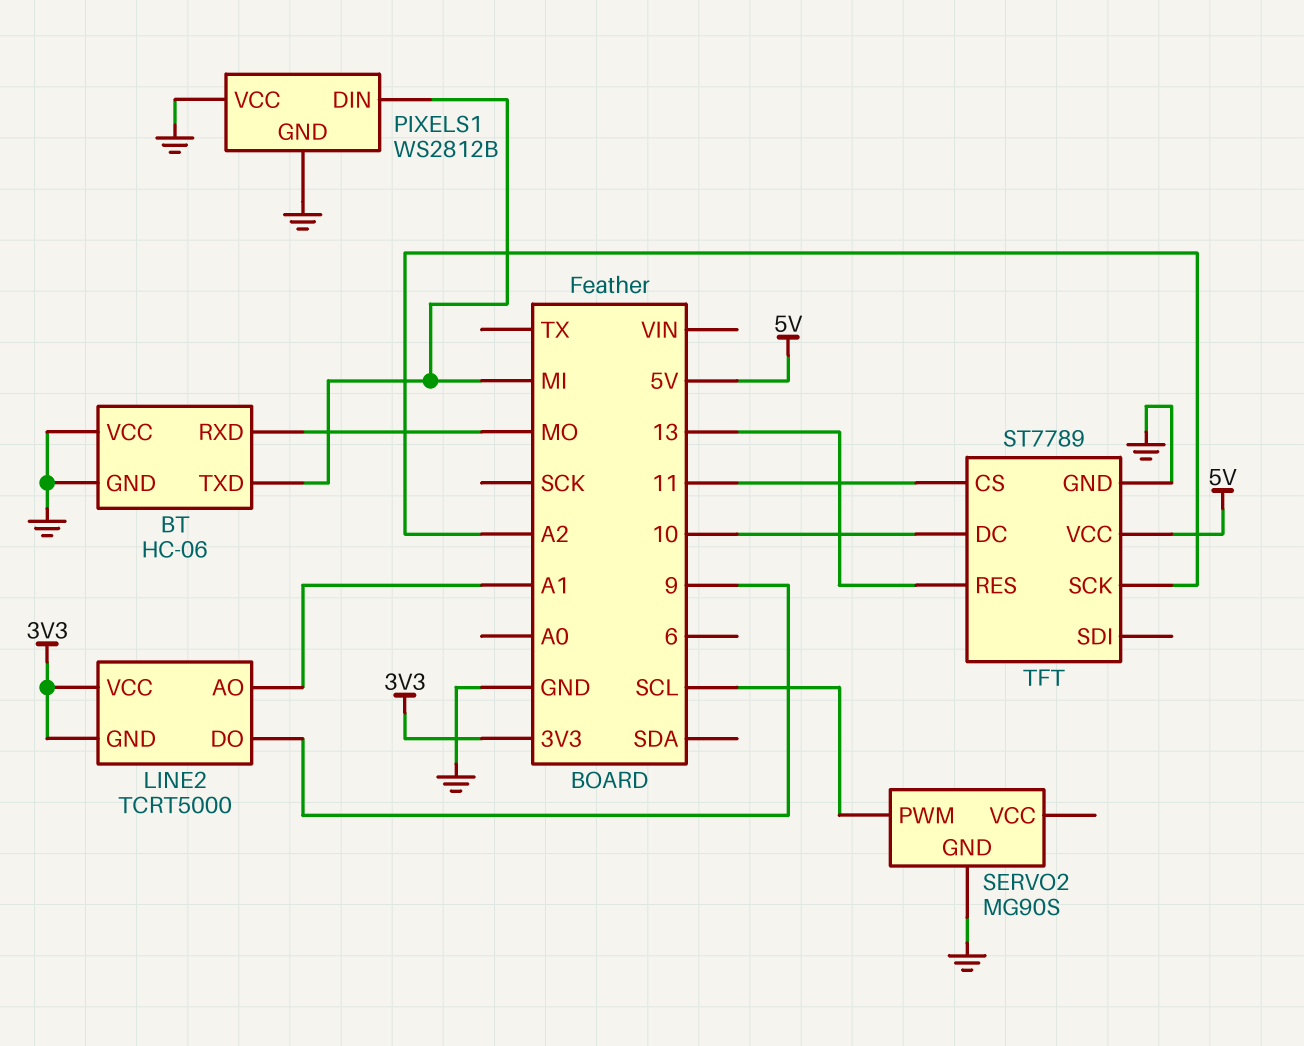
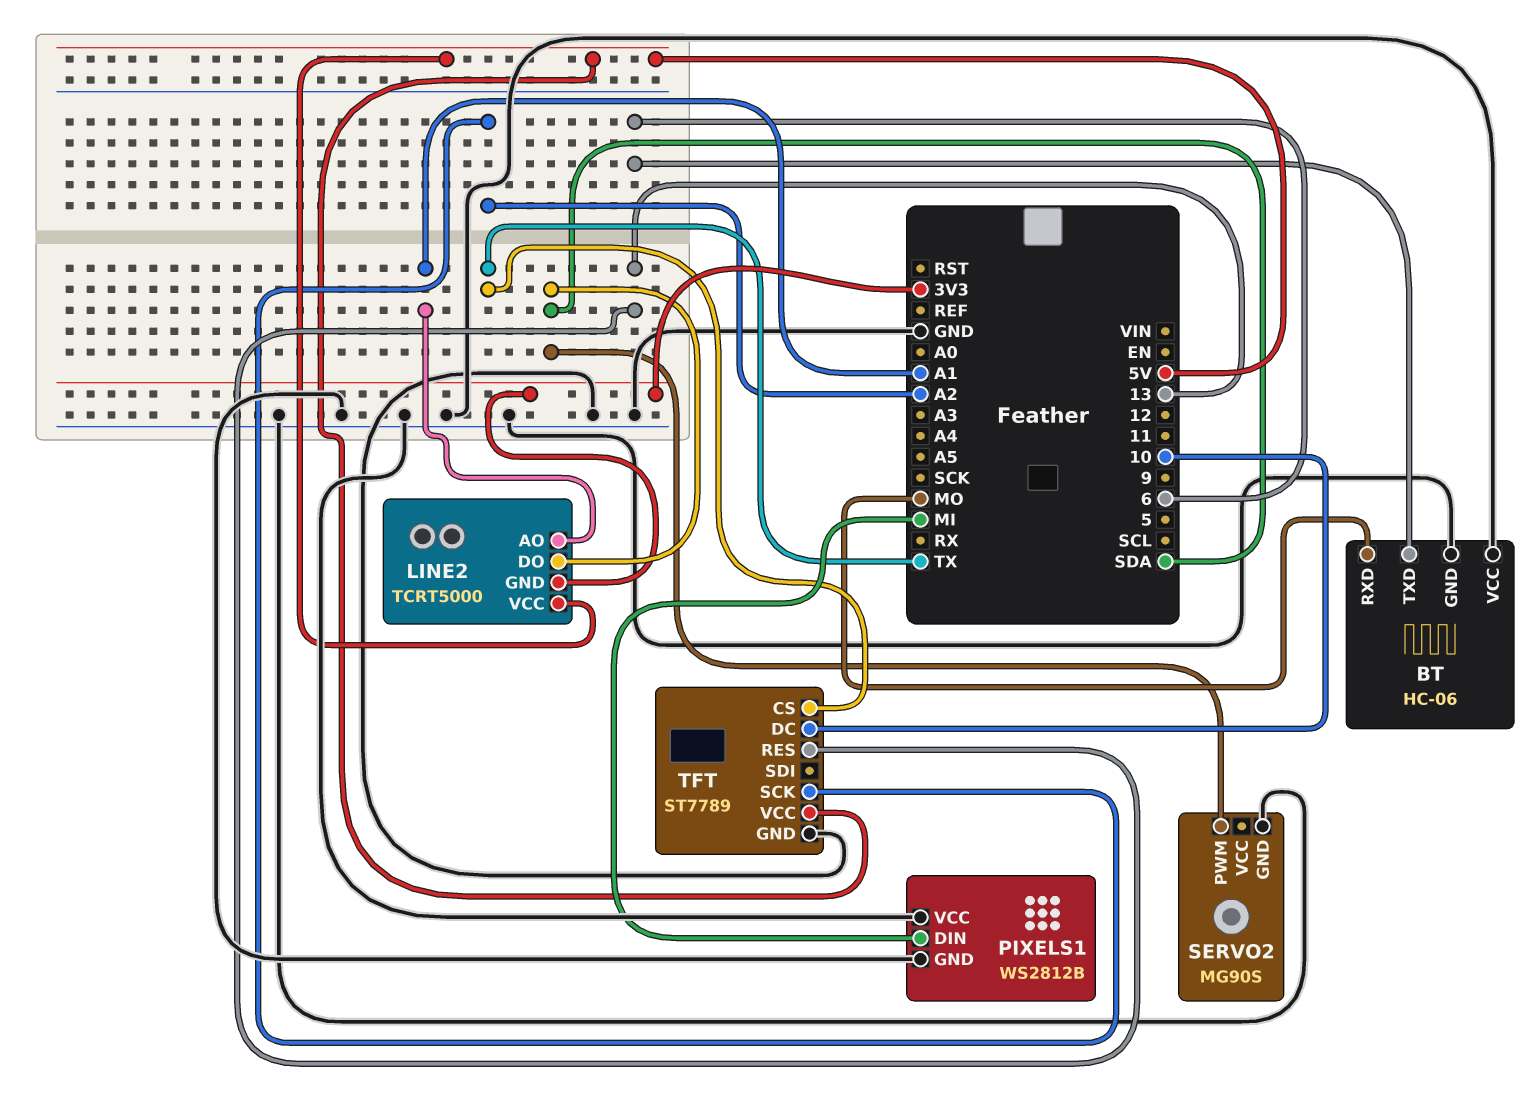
BT pin TXD: MI -> 6
LINE2 pin DO: 9 -> SDA
LINE2 pin VCC: 3V3 -> 5V
SERVO2 pin PWM: SCL -> SDA
TFT pin CS: 11 -> TX

